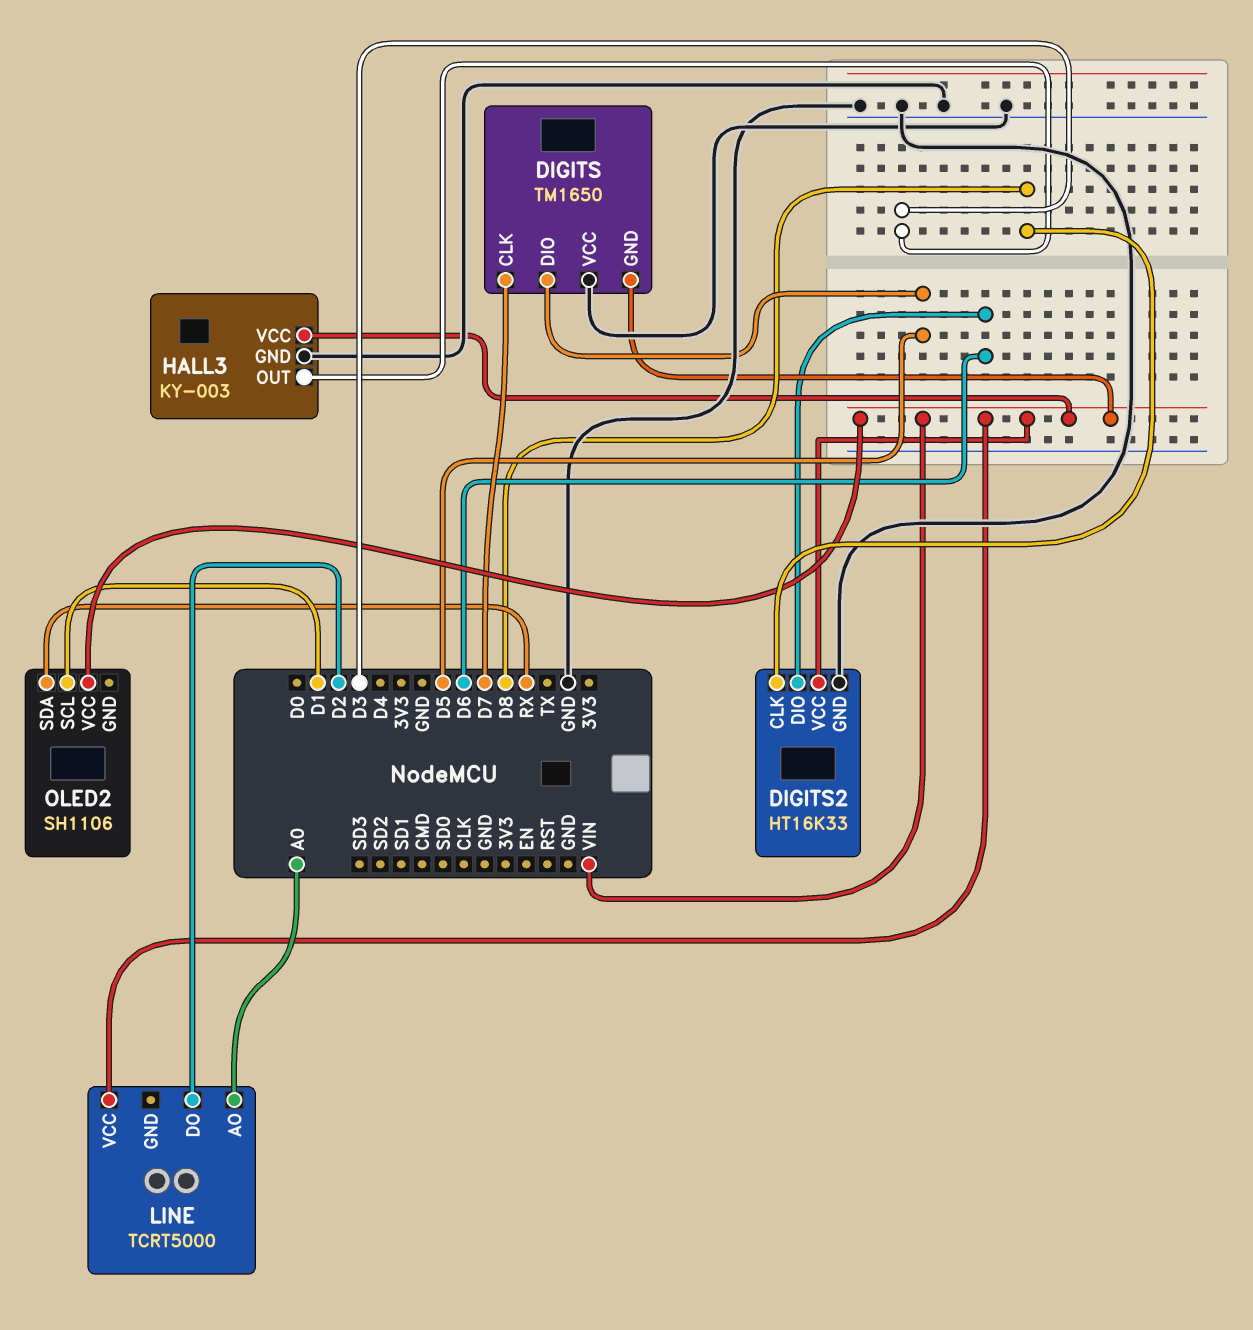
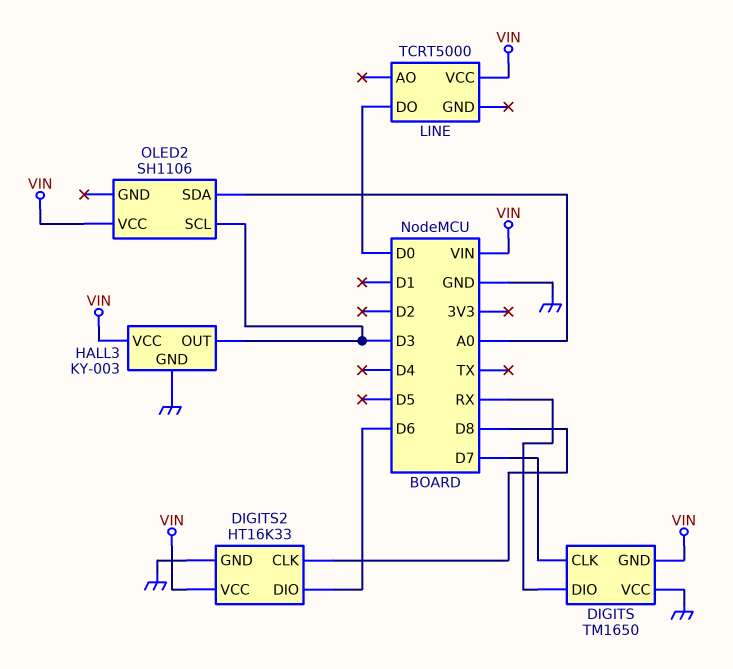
DIGITS pin DIO: D5 -> RX
LINE pin AO: A0 -> none
LINE pin DO: D2 -> D0
OLED2 pin SCL: D1 -> D3
OLED2 pin SDA: RX -> A0

